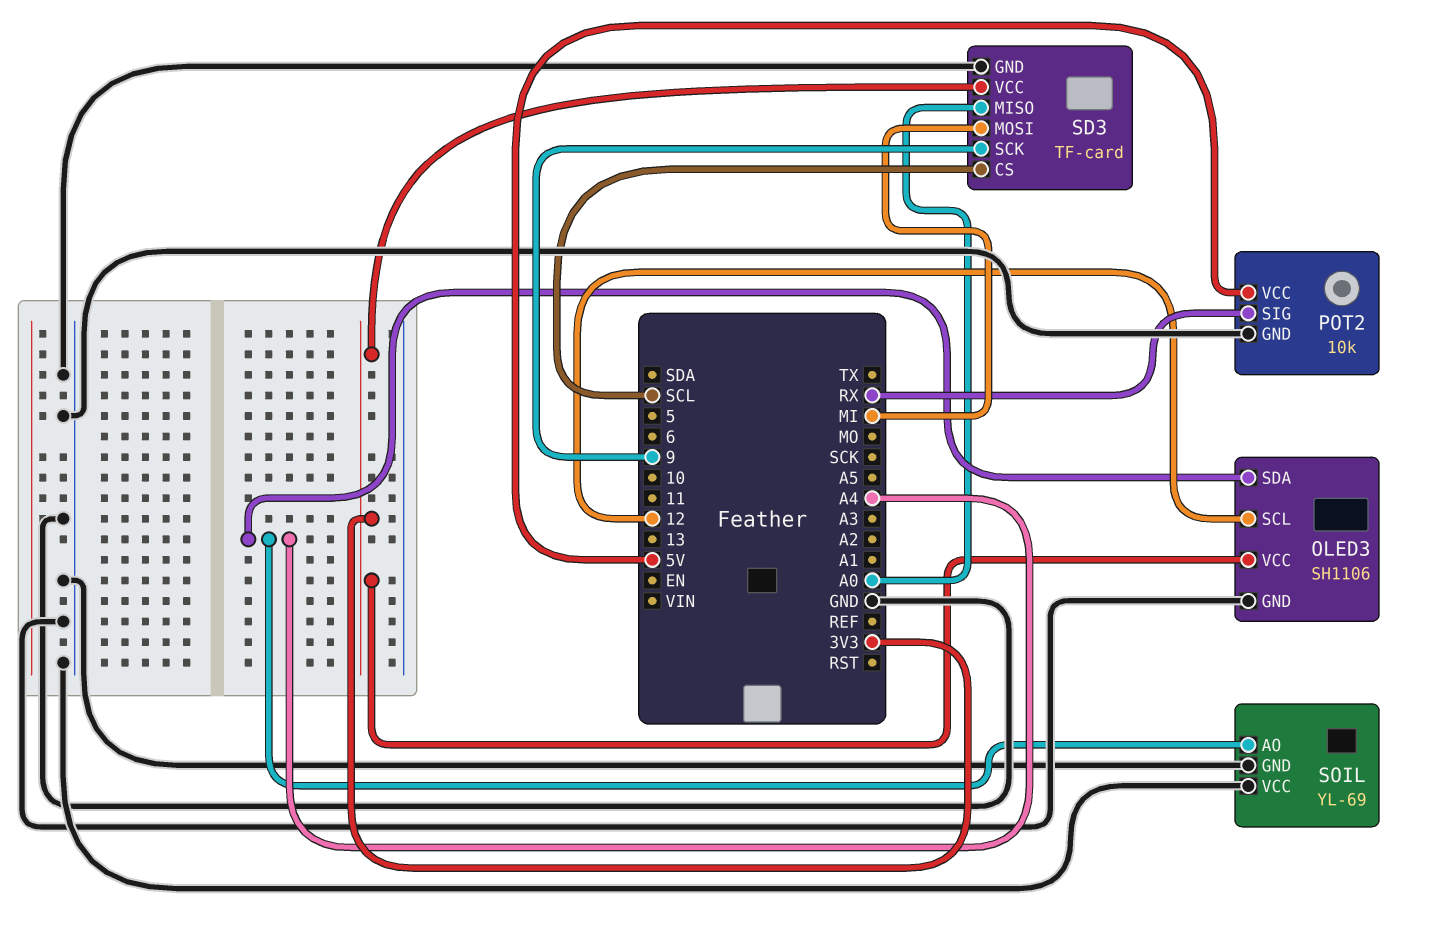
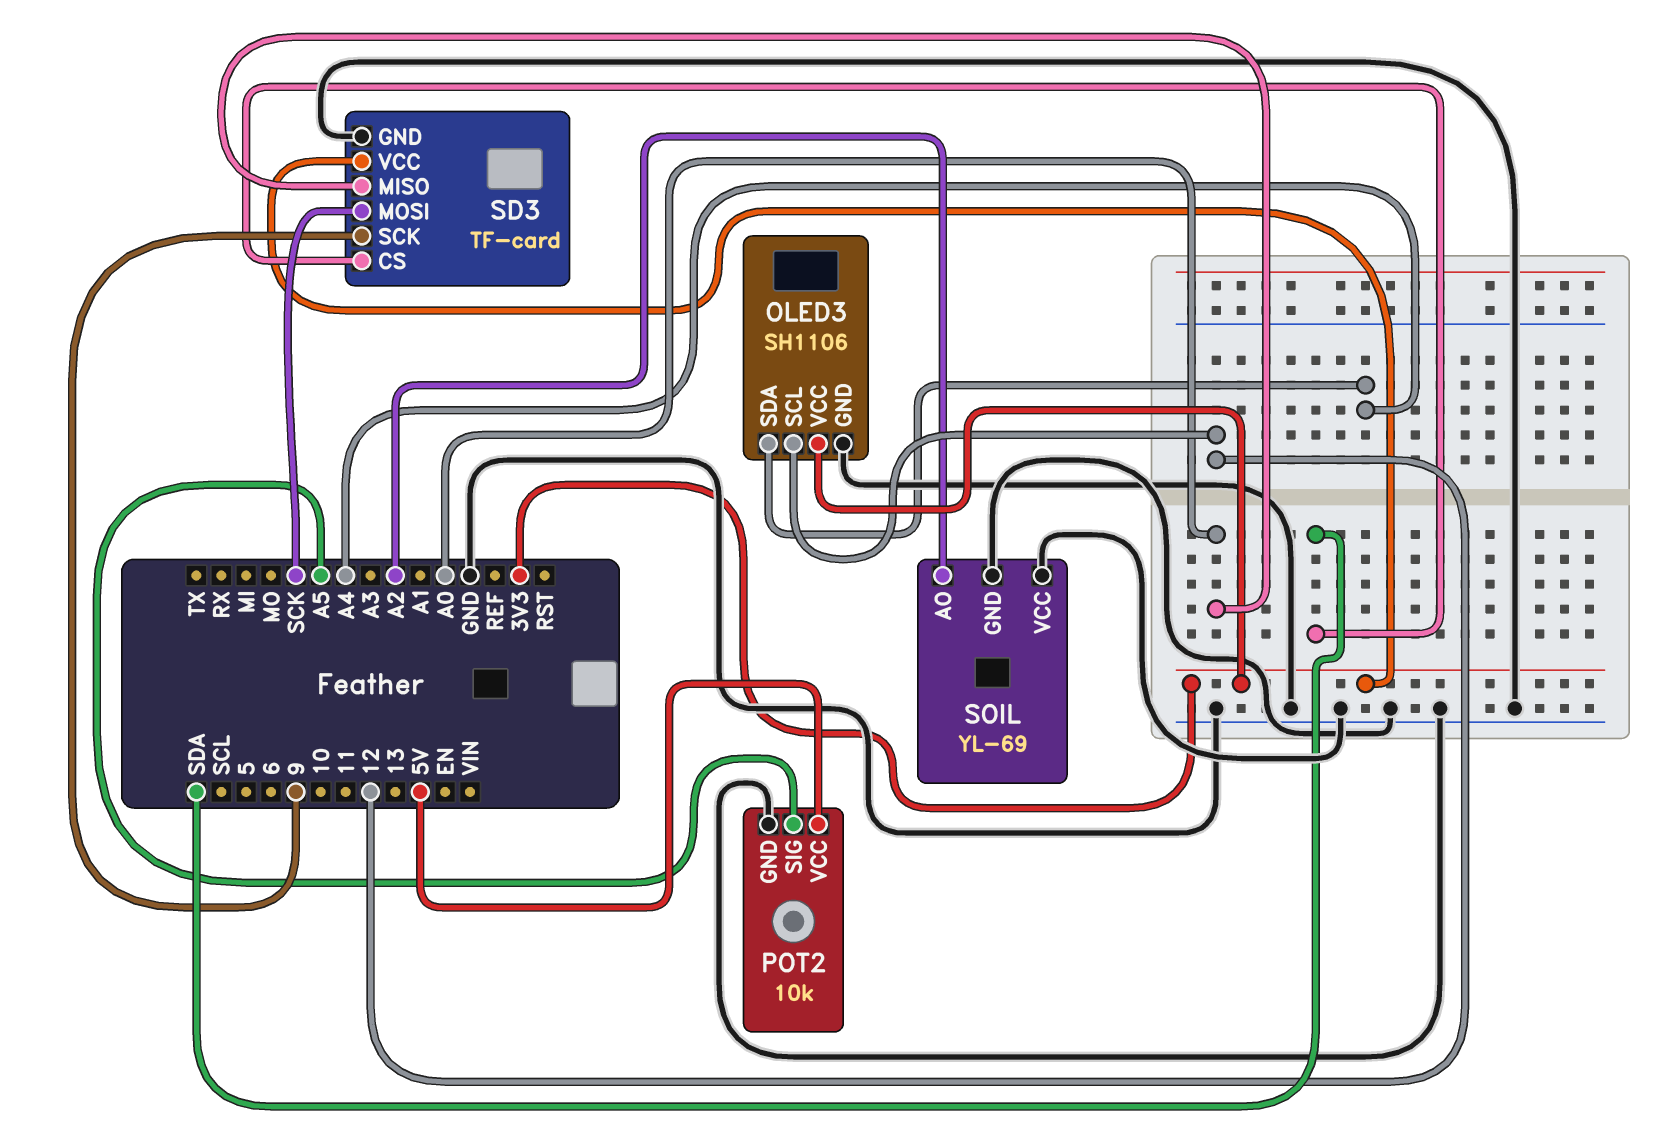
POT2 pin SIG: RX -> A5
SD3 pin CS: SCL -> SDA
SD3 pin MOSI: MI -> SCK
SOIL pin AO: A4 -> A2

